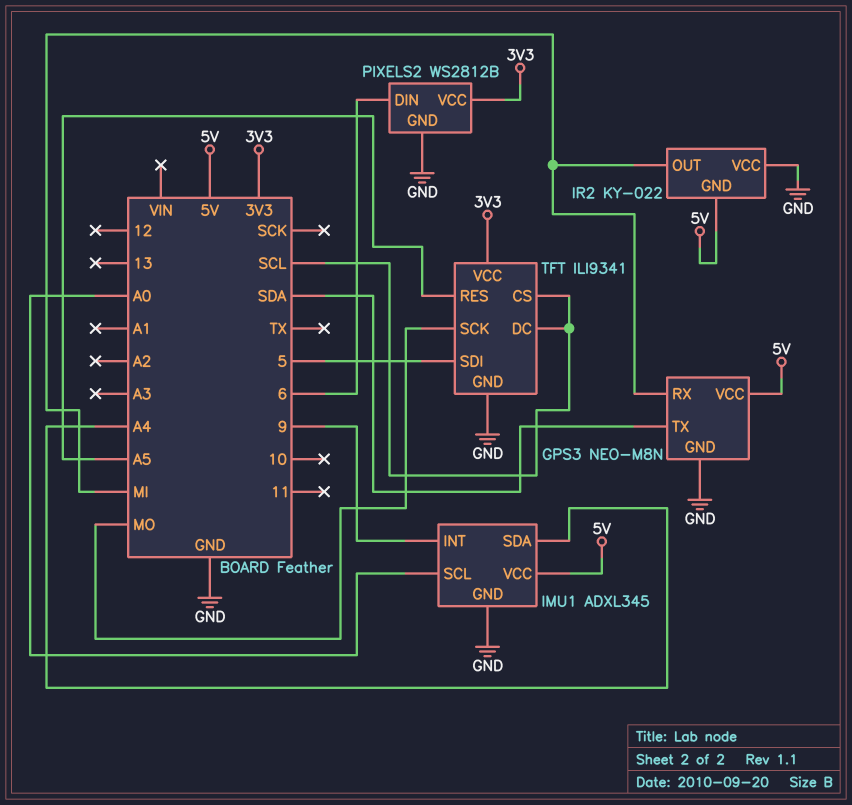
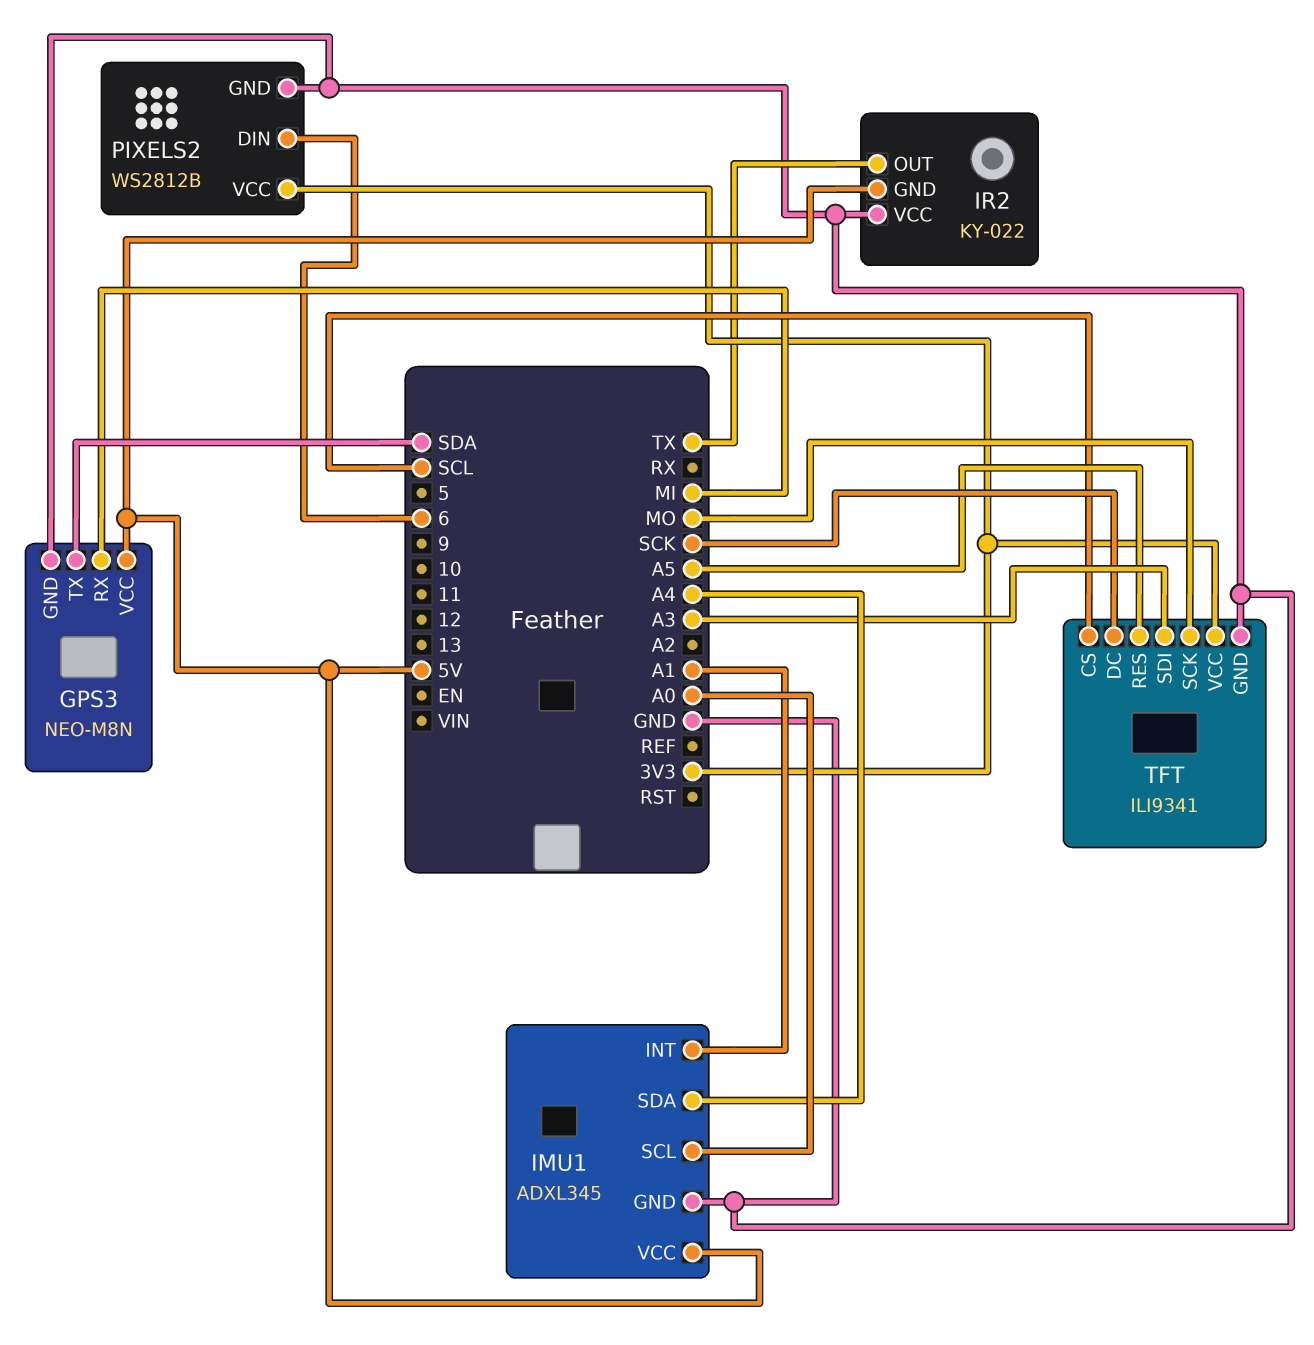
IMU1 pin INT: 9 -> A1
IR2 pin OUT: MI -> TX
TFT pin DC: SCL -> SCK
TFT pin SDI: 5 -> A3

